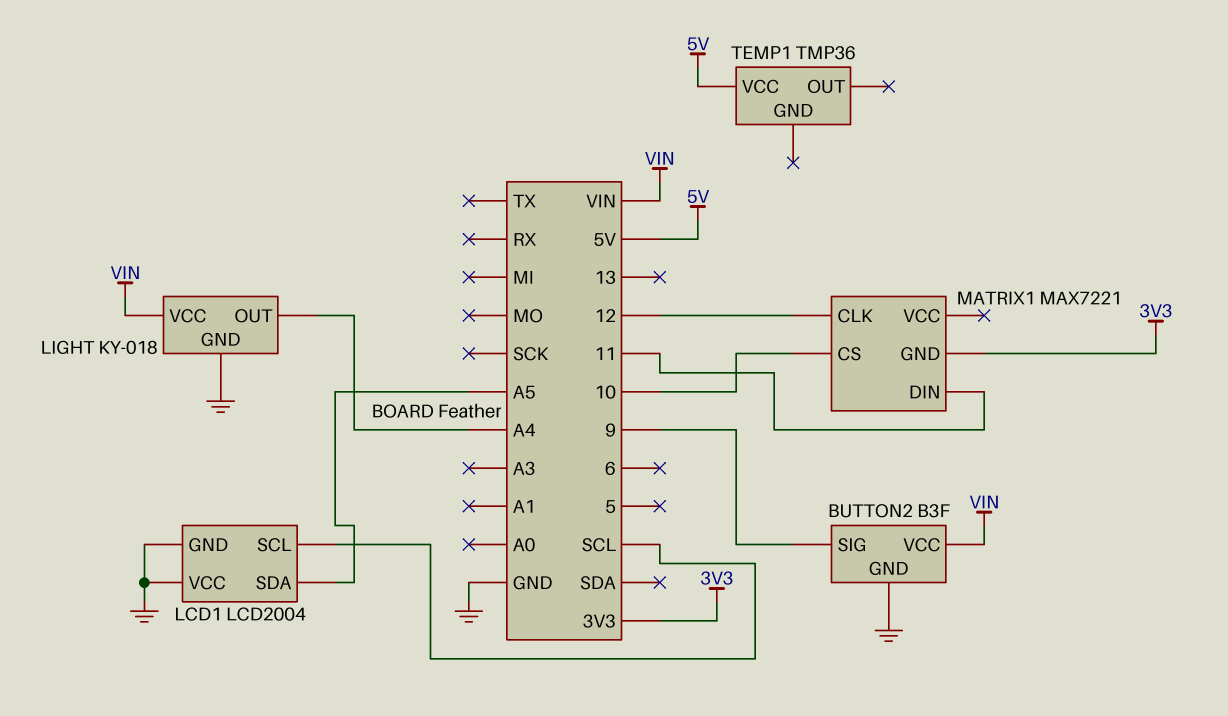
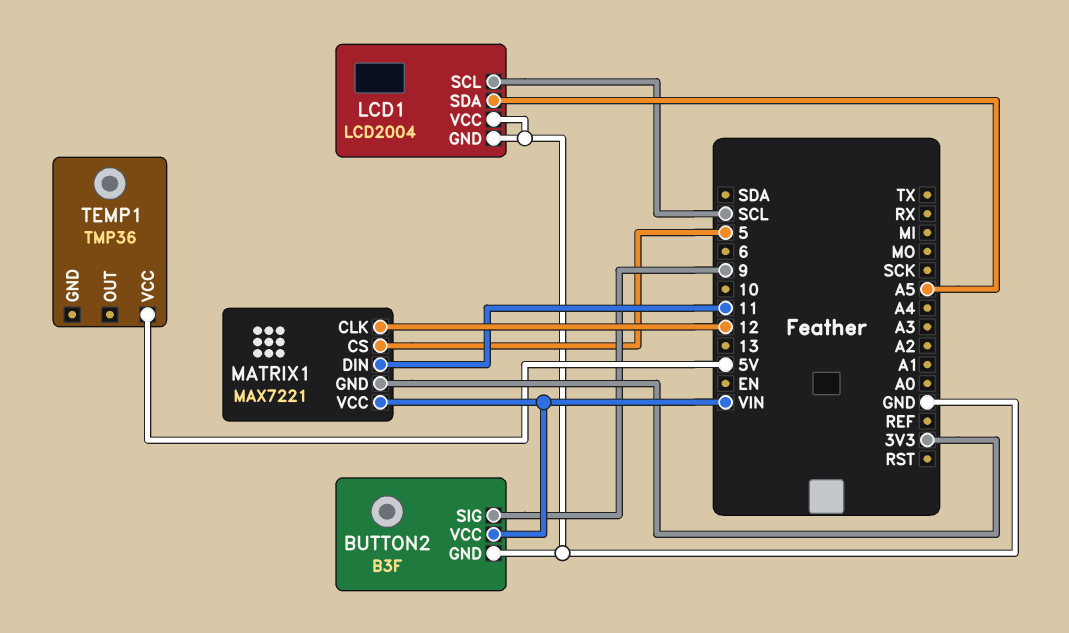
LIGHT: KY-018 -> none
LIGHT pin GND: GND -> none
LIGHT pin OUT: A4 -> none
LIGHT pin VCC: VIN -> none
MATRIX1 pin CS: 10 -> 5
MATRIX1 pin VCC: none -> VIN

